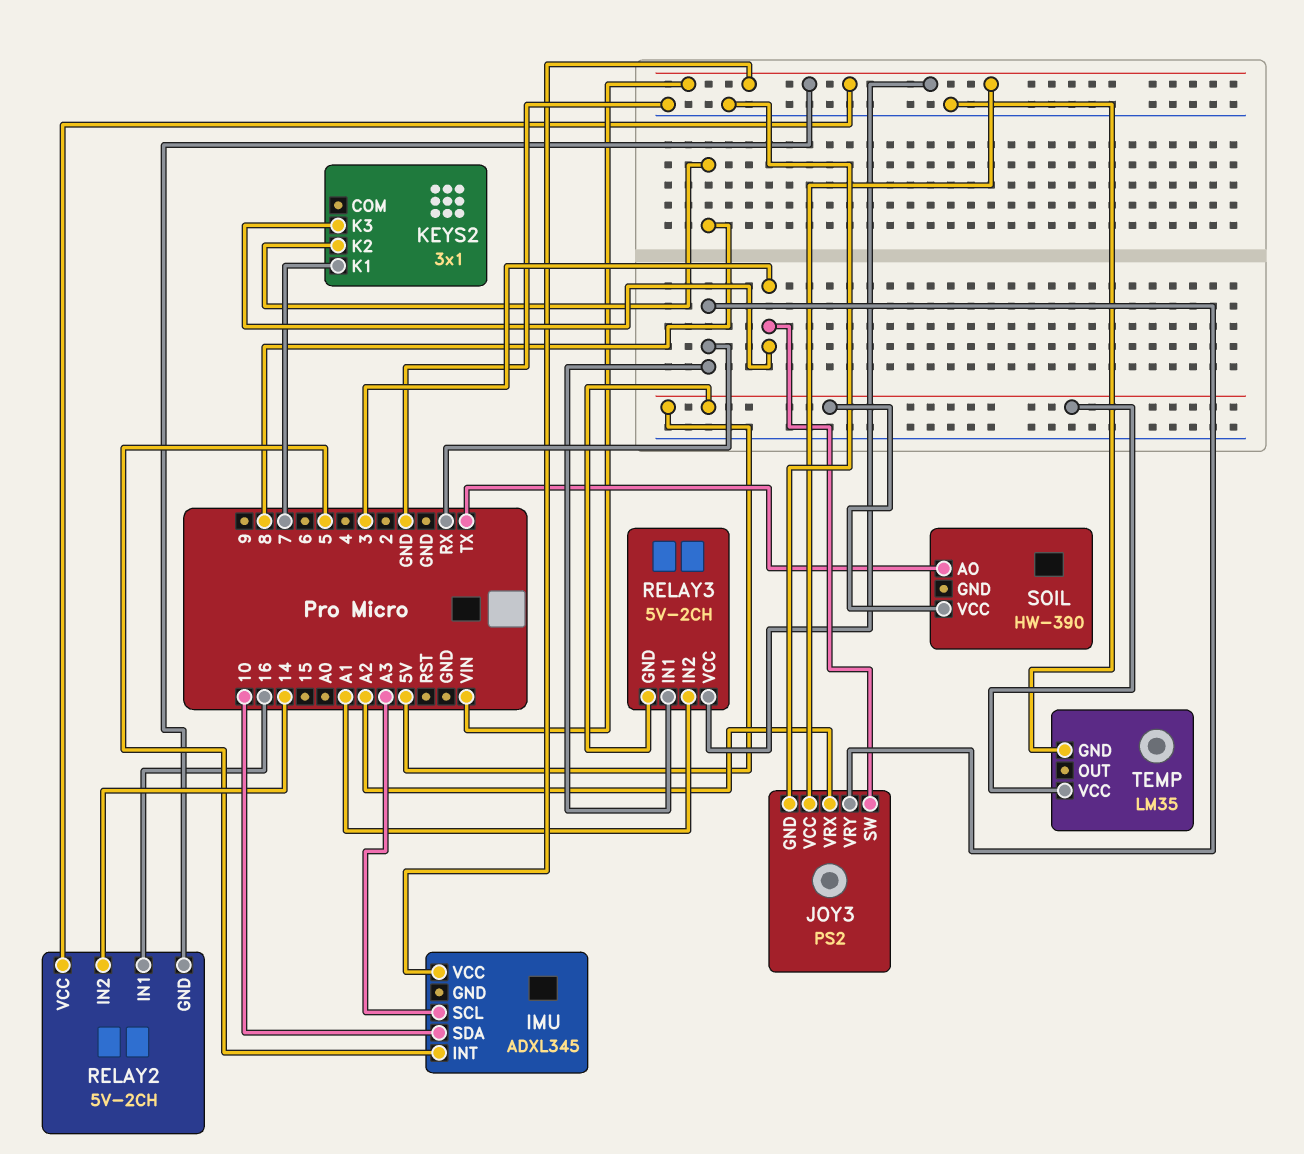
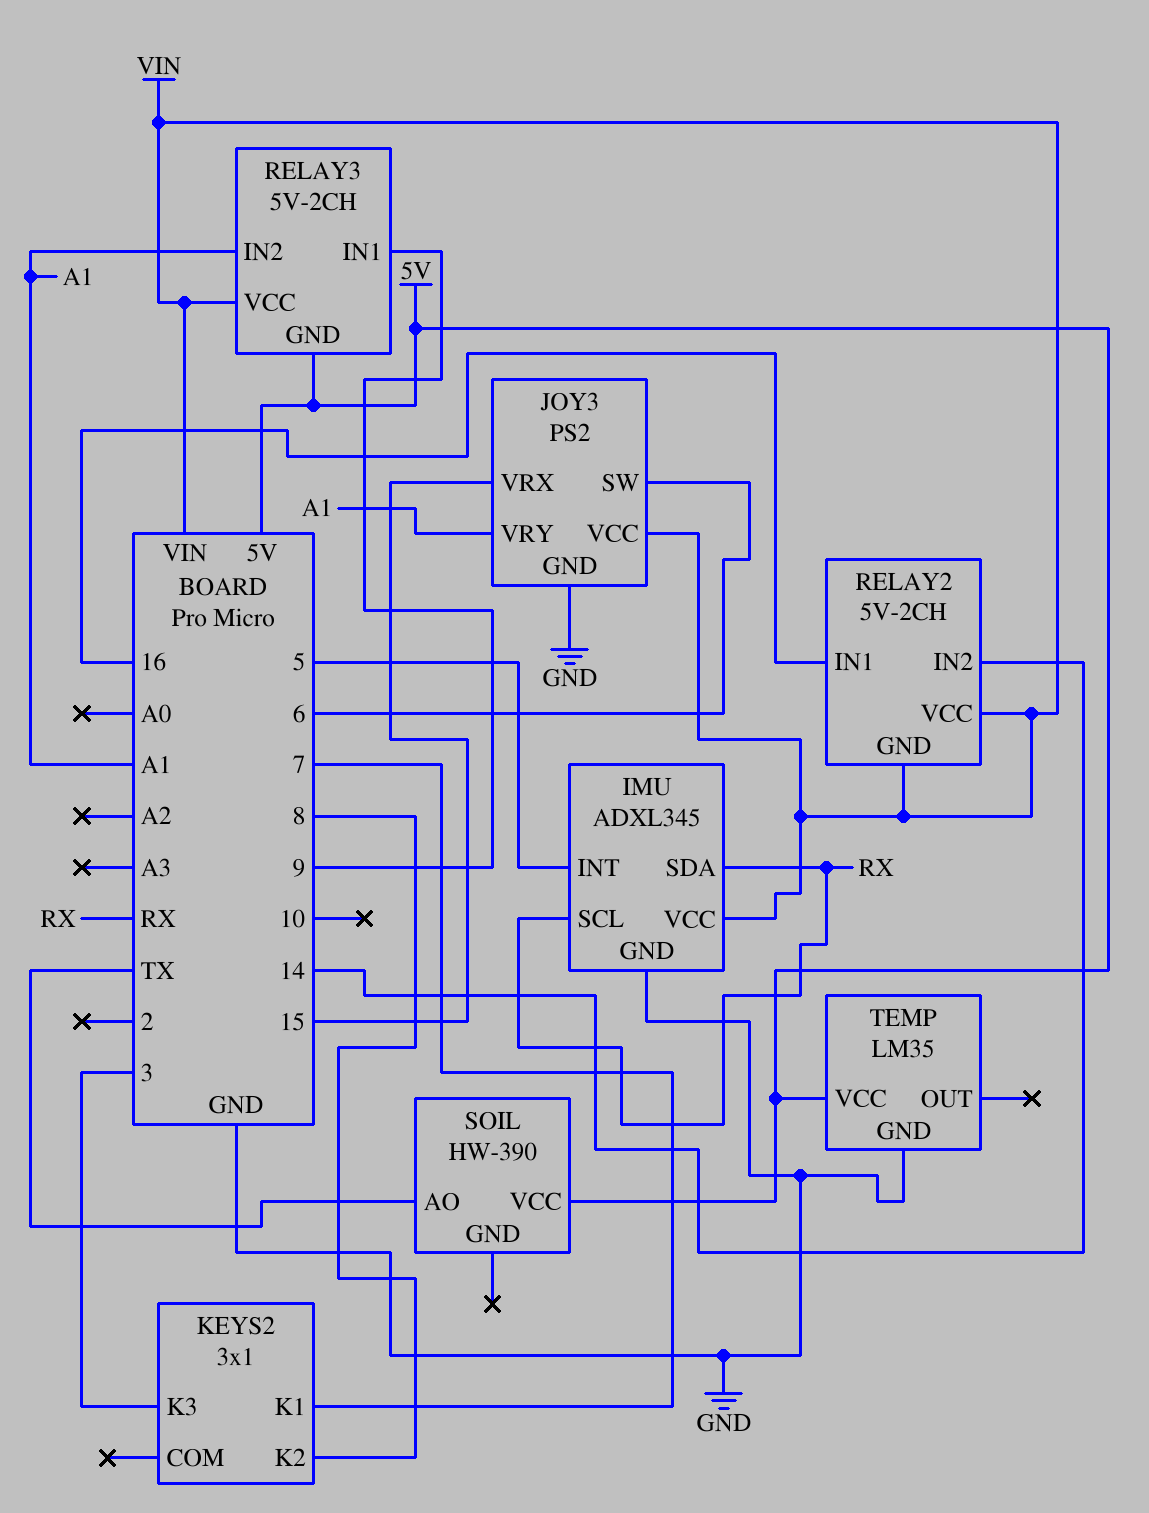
IMU pin GND: none -> GND
IMU pin SCL: A3 -> RX
IMU pin SDA: 10 -> RX
JOY3 pin SW: 3 -> 6
JOY3 pin VRX: A2 -> 15
JOY3 pin VRY: RX -> A1
RELAY3 pin IN1: RX -> 9

